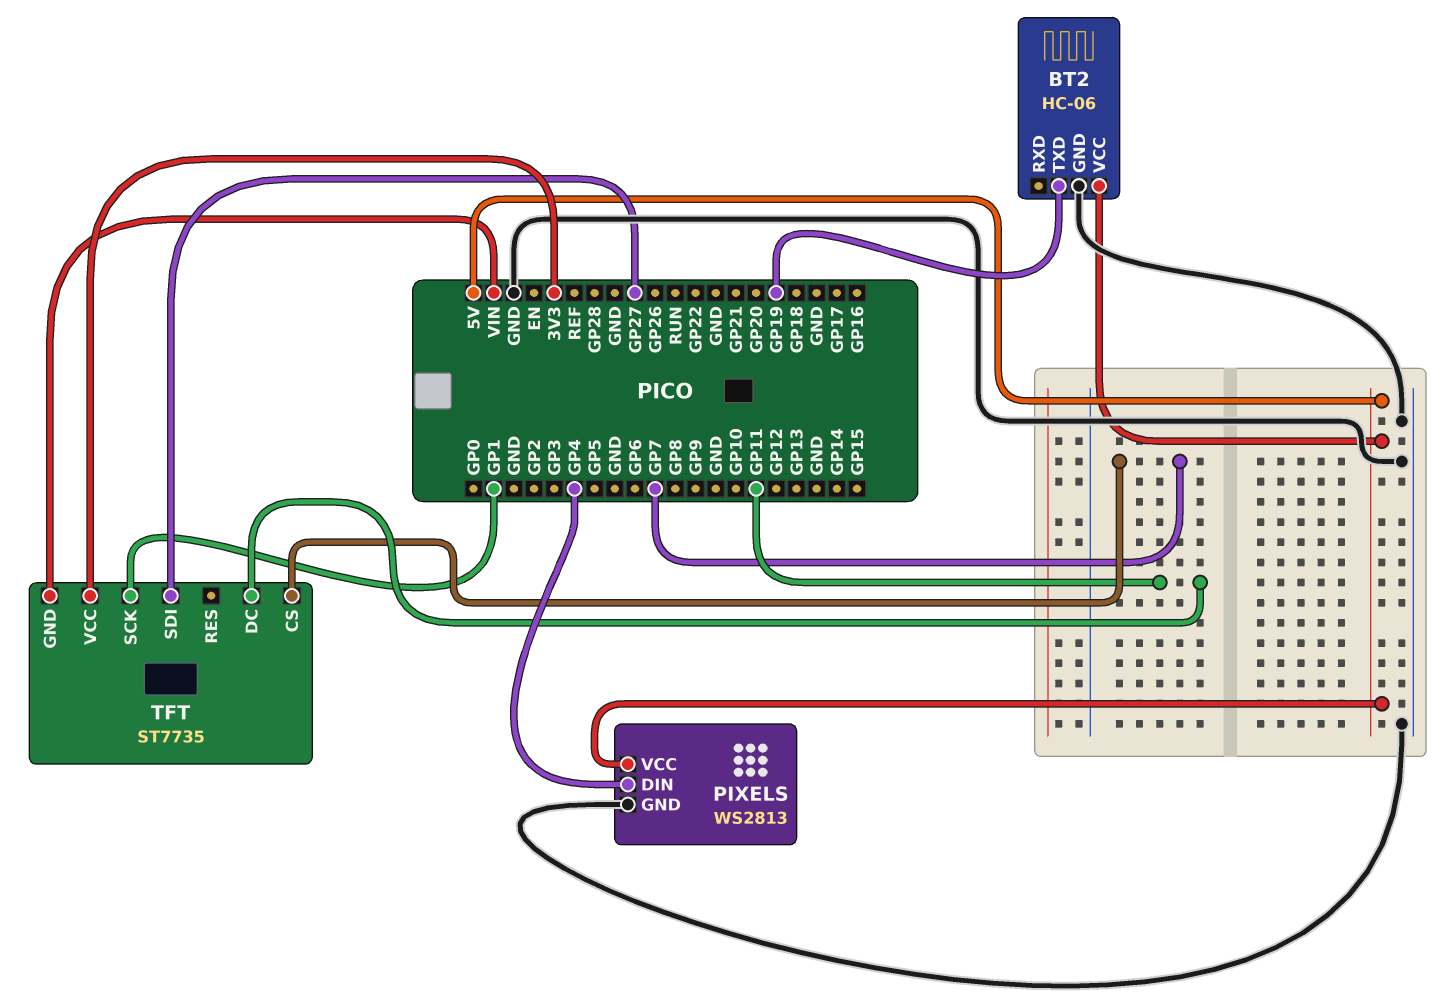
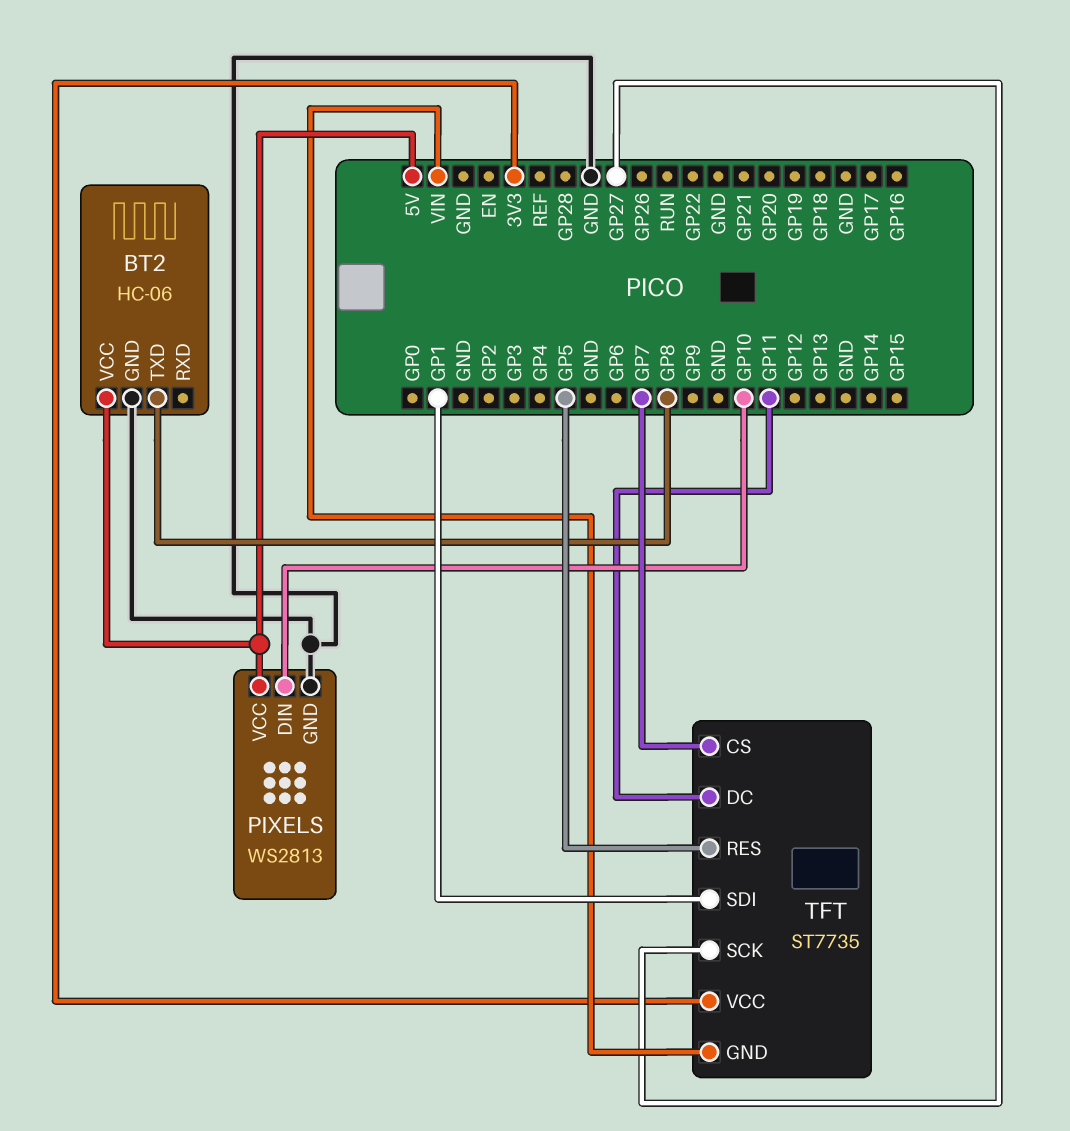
BT2 pin TXD: GP19 -> GP8
PIXELS pin DIN: GP4 -> GP10
TFT pin RES: none -> GP5
TFT pin SCK: GP1 -> GP27
TFT pin SDI: GP27 -> GP1

